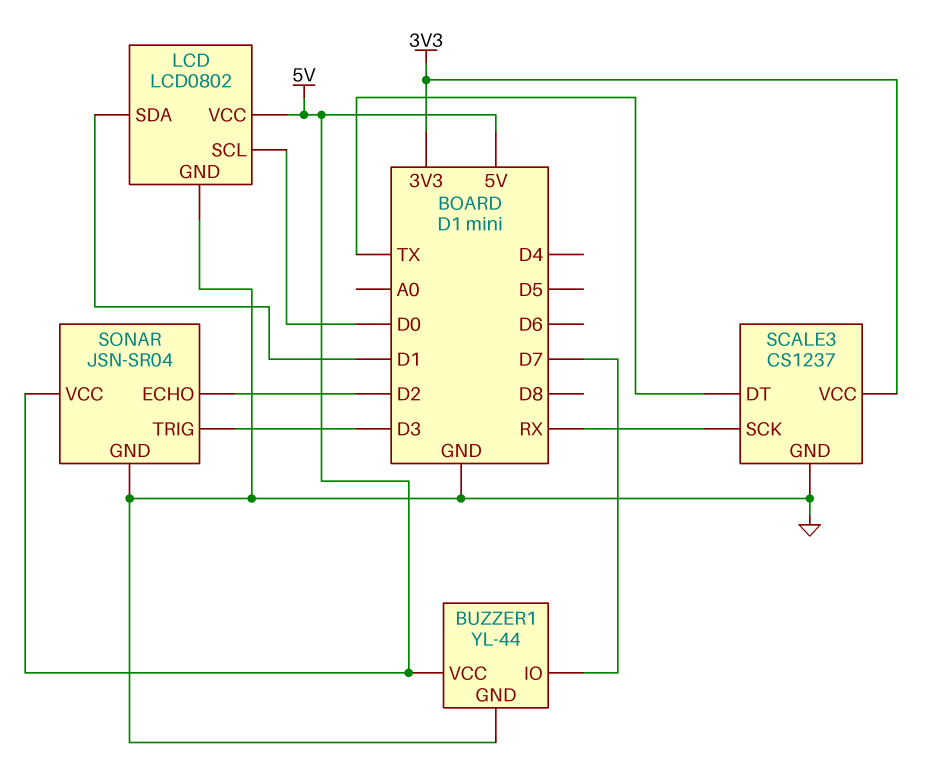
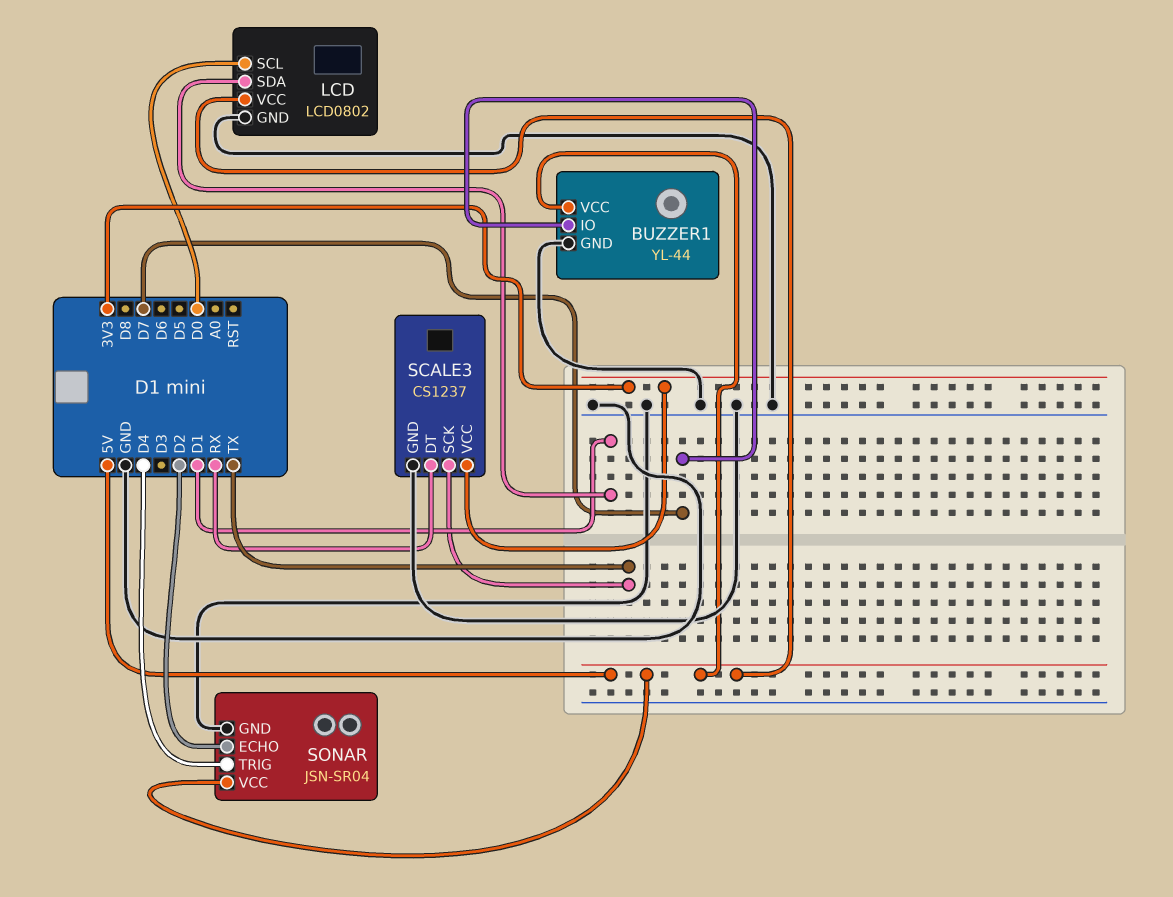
SCALE3 pin DT: TX -> RX
SCALE3 pin SCK: RX -> TX
SONAR pin TRIG: D3 -> D4

